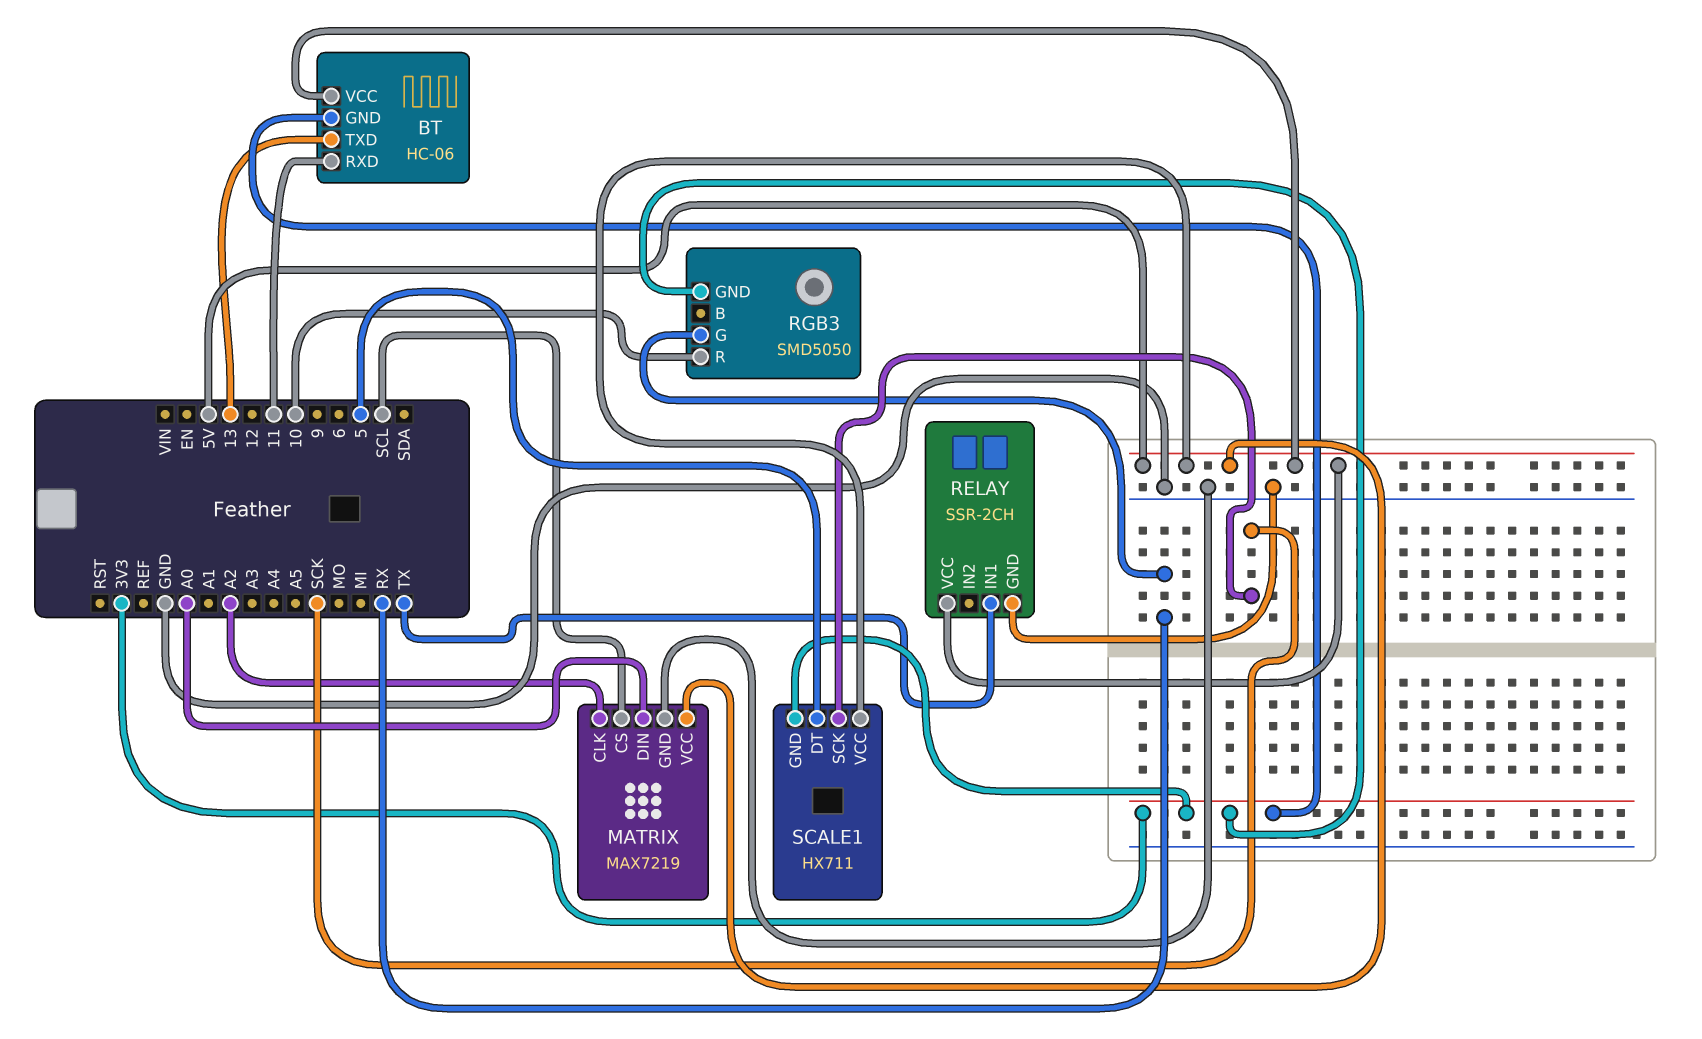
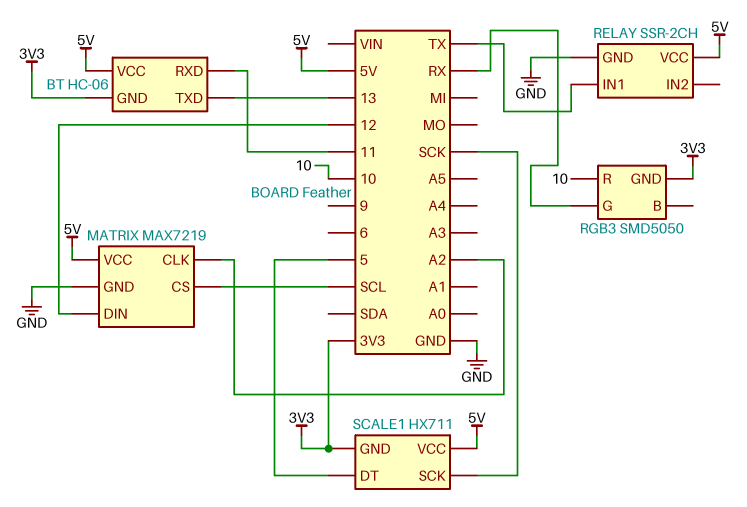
MATRIX pin DIN: A0 -> 12

